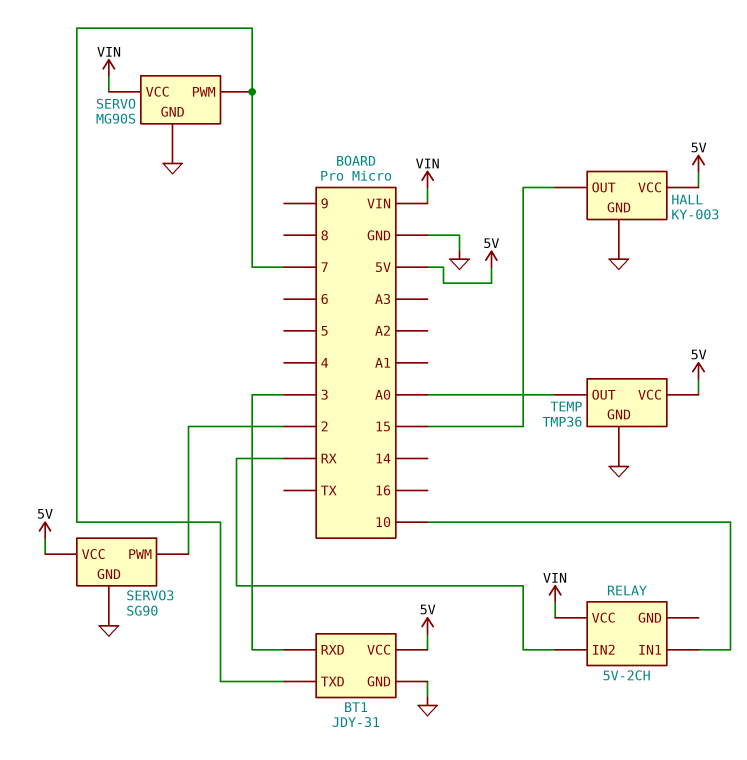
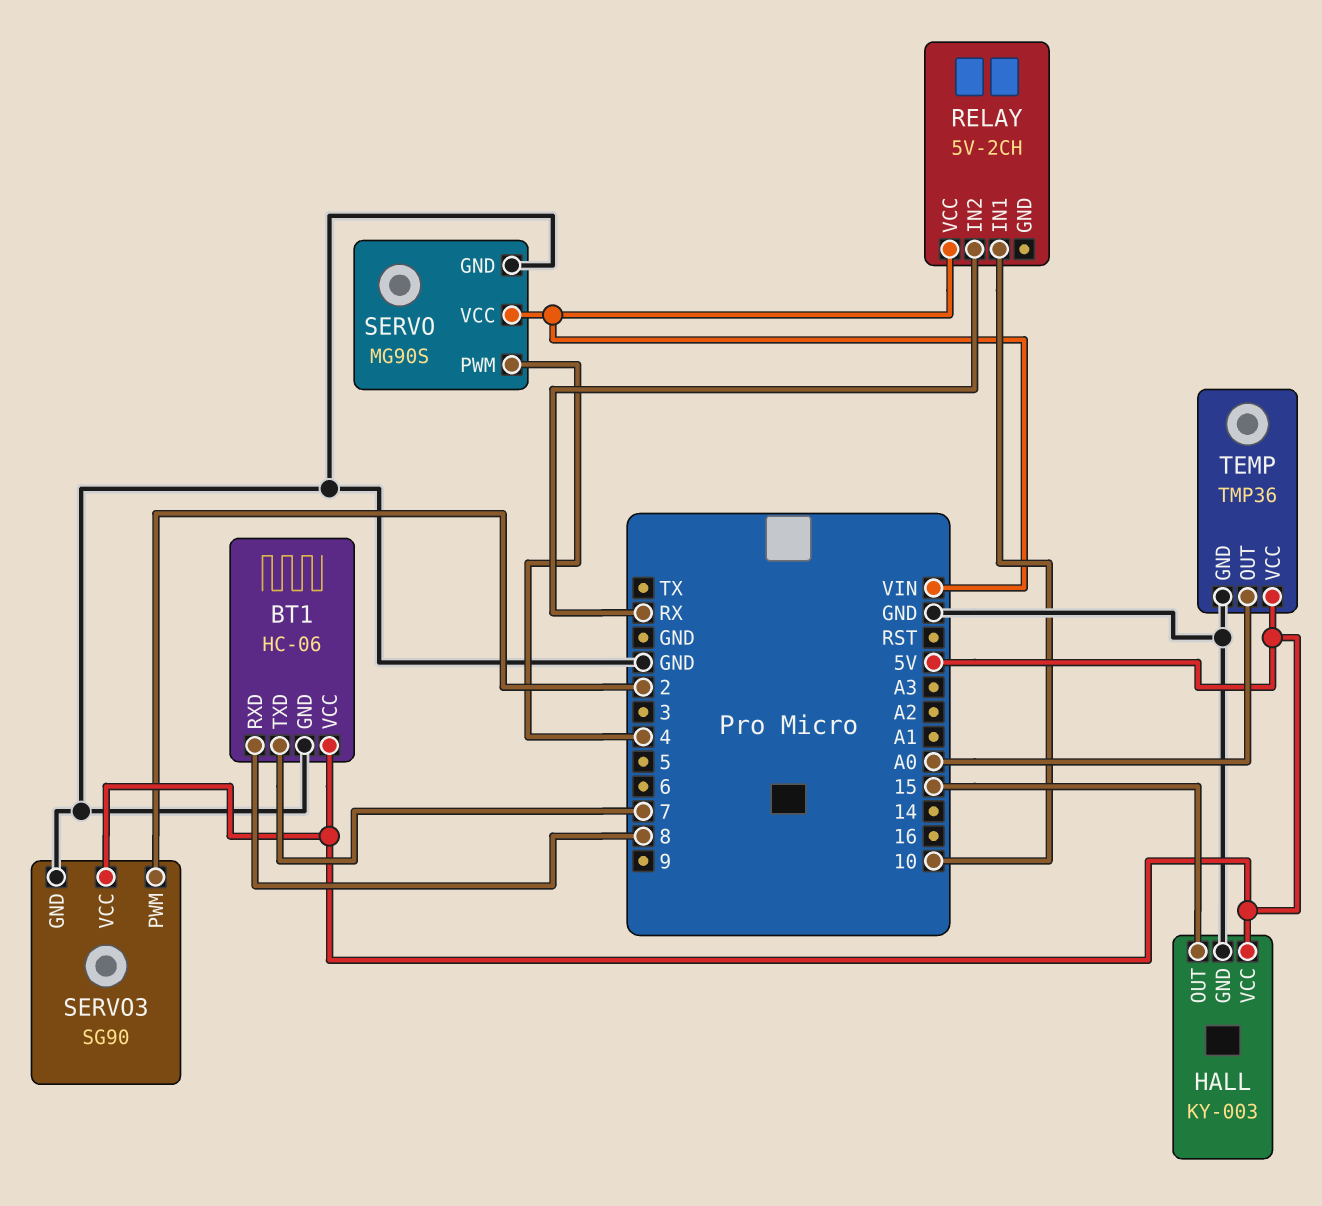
BT1: JDY-31 -> HC-06
BT1 pin RXD: 3 -> 8
SERVO pin PWM: 7 -> 4

